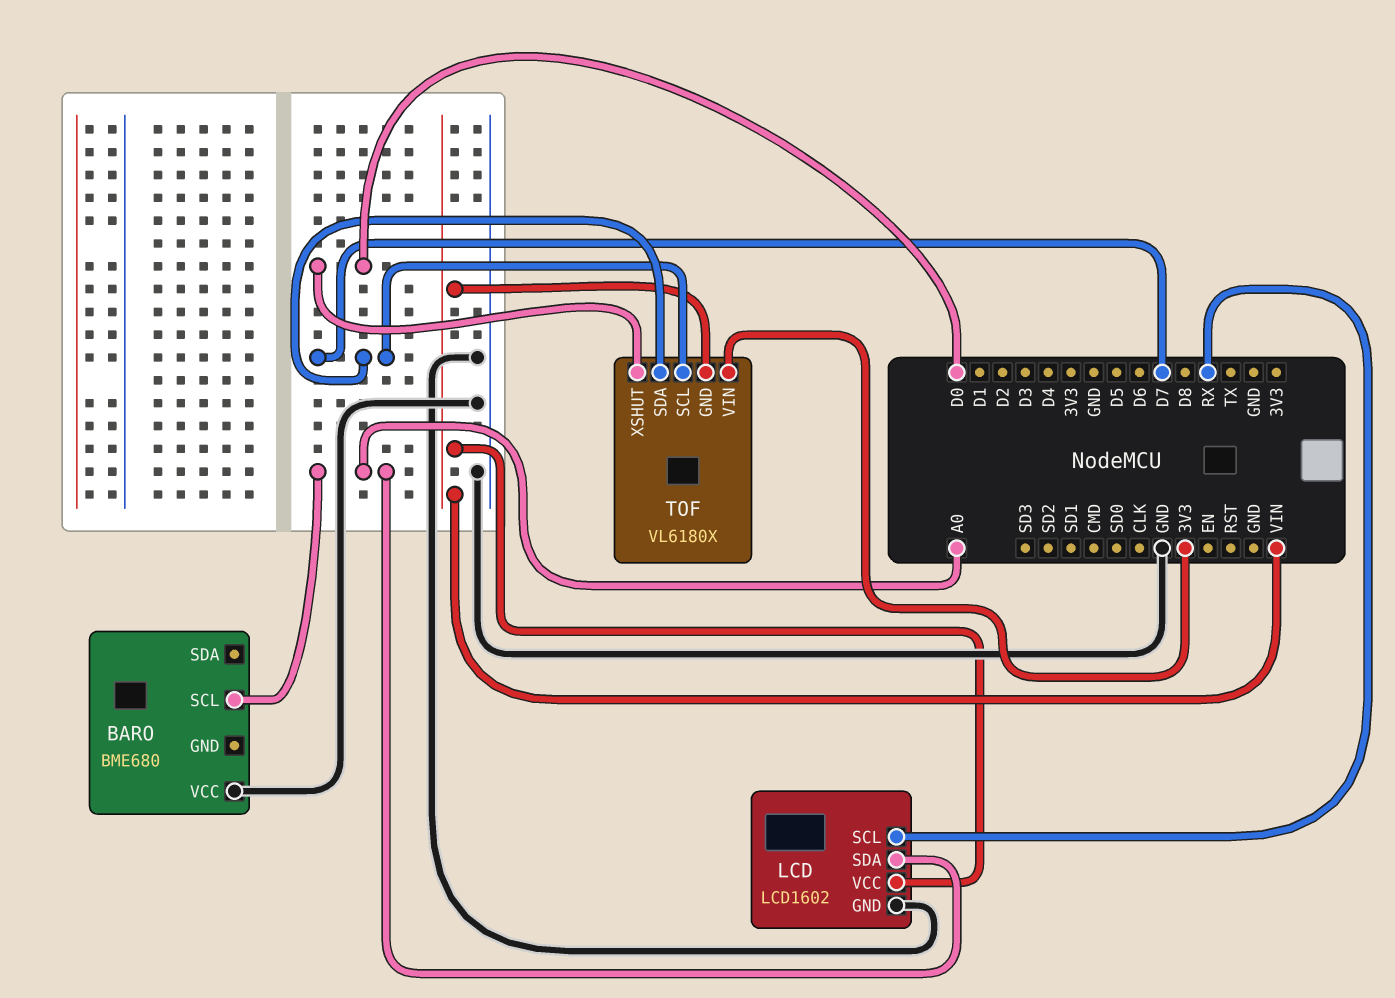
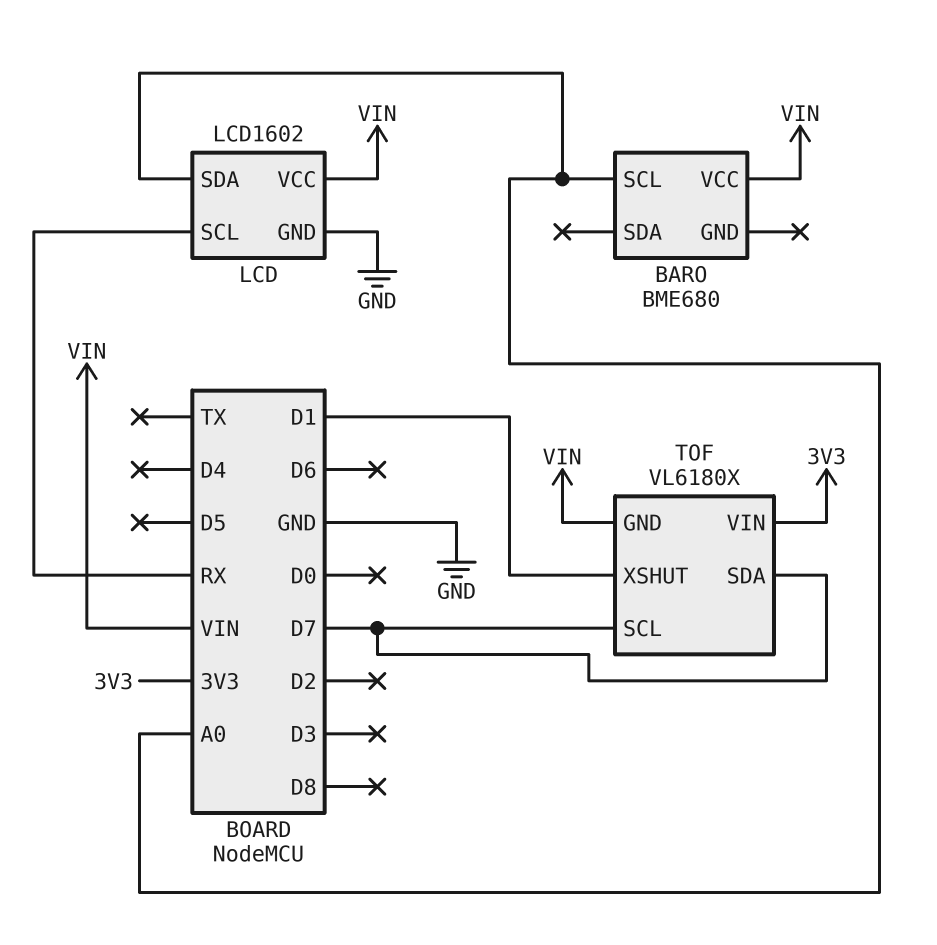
BARO pin VCC: GND -> VIN
TOF pin XSHUT: D0 -> D1

